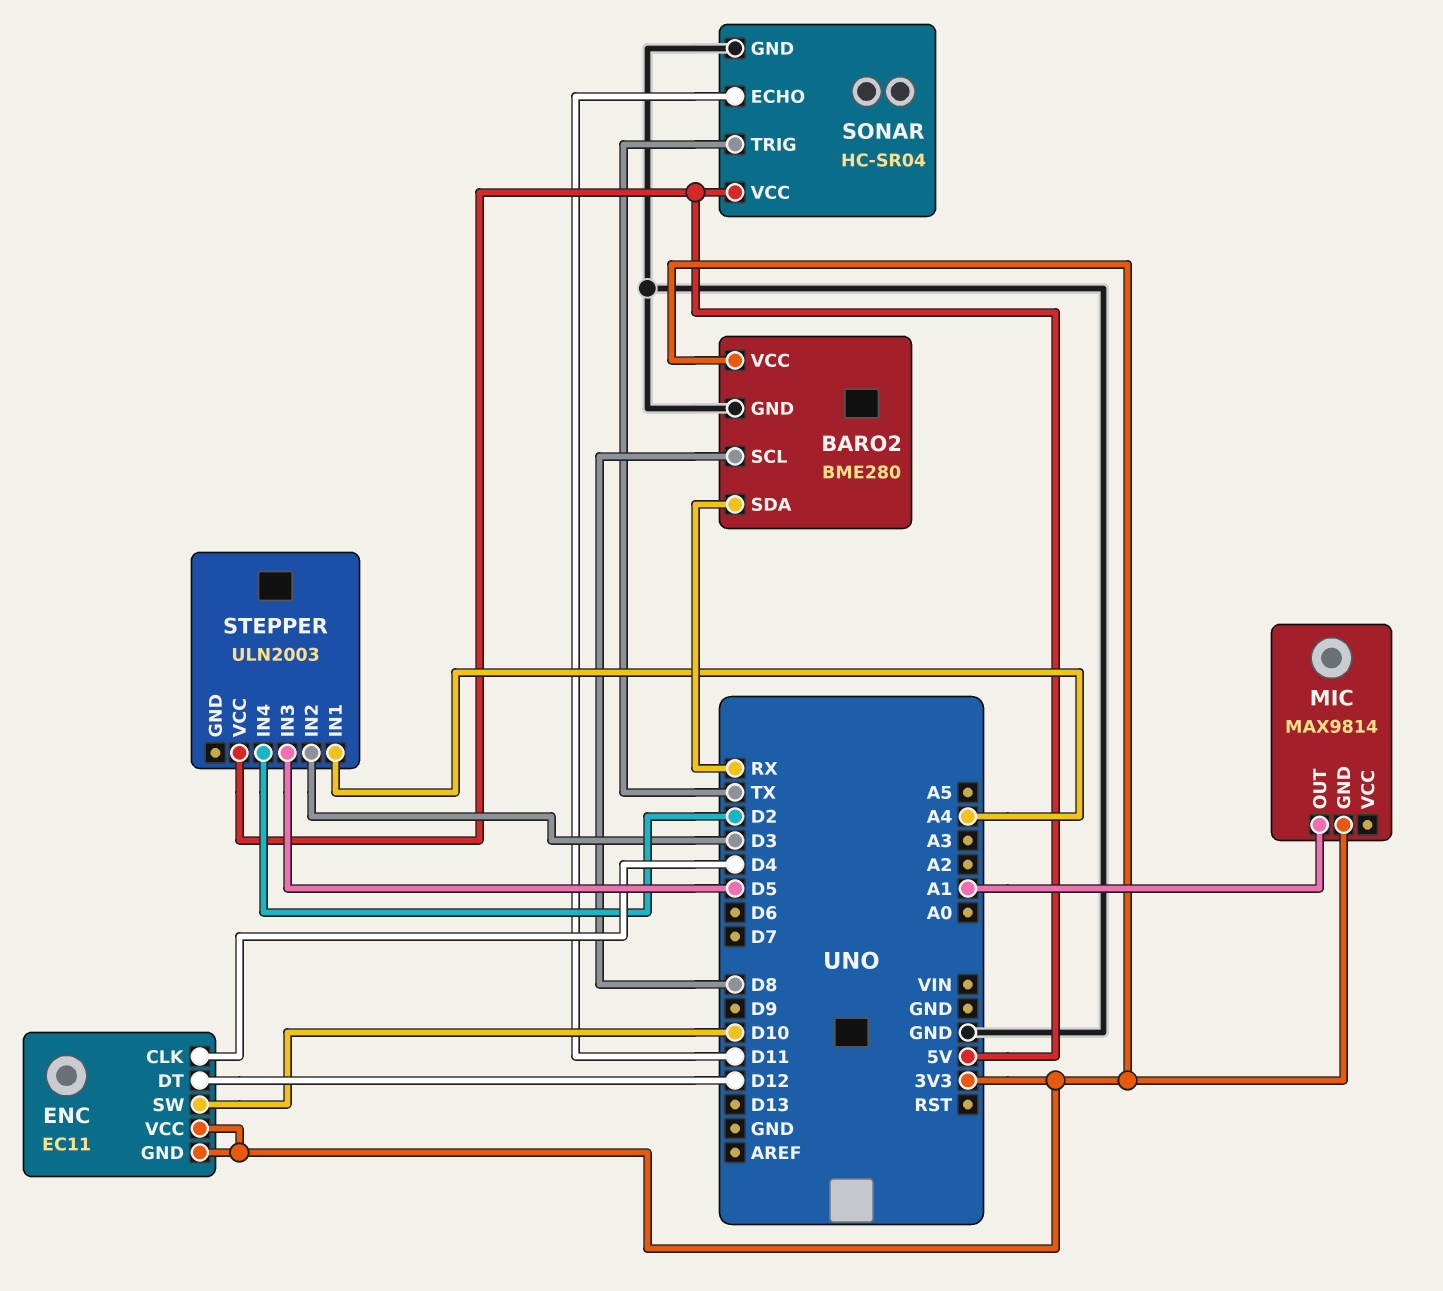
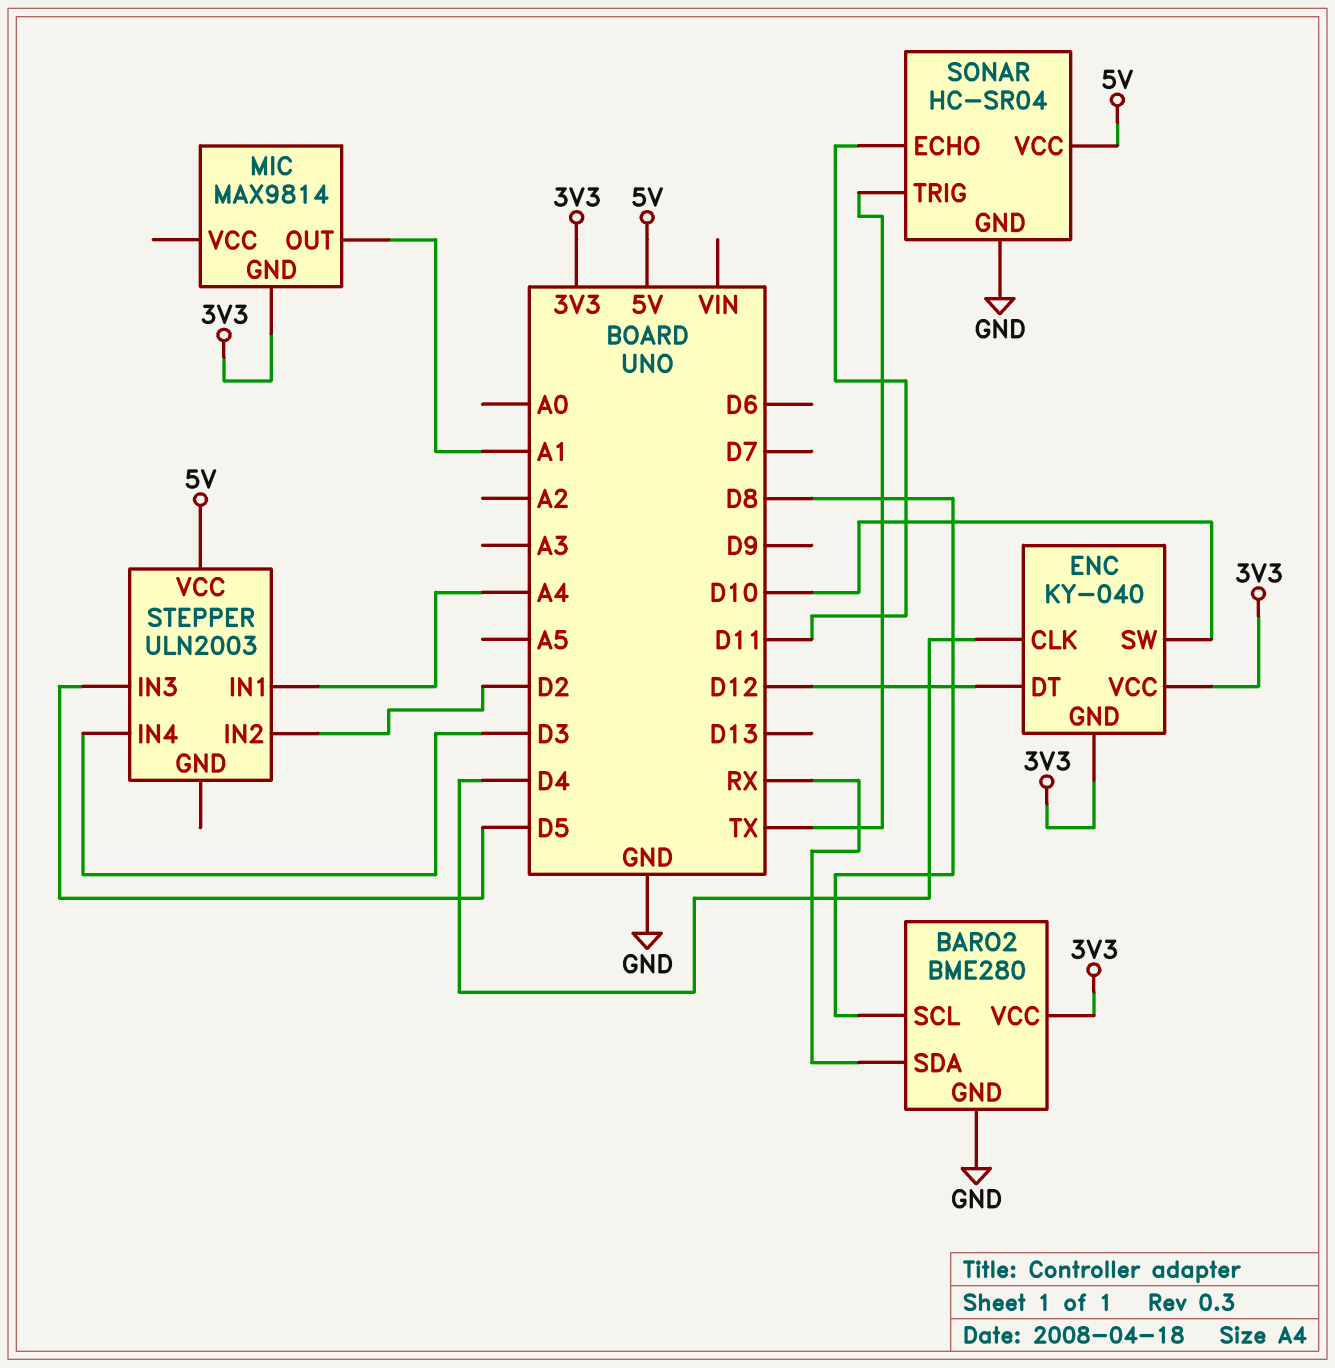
ENC: EC11 -> KY-040
STEPPER pin IN2: D3 -> D2
STEPPER pin IN4: D2 -> D3

